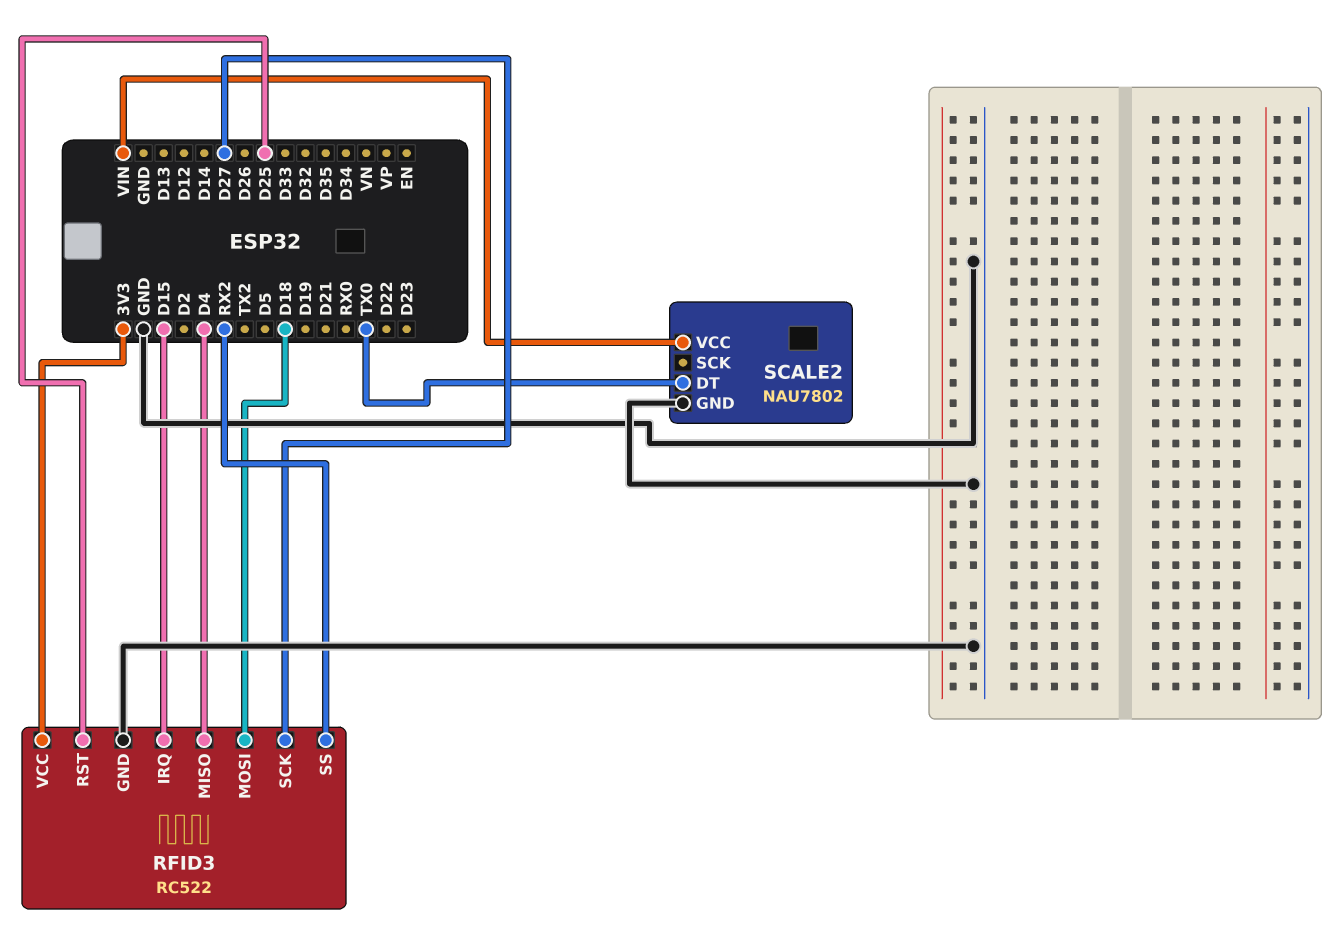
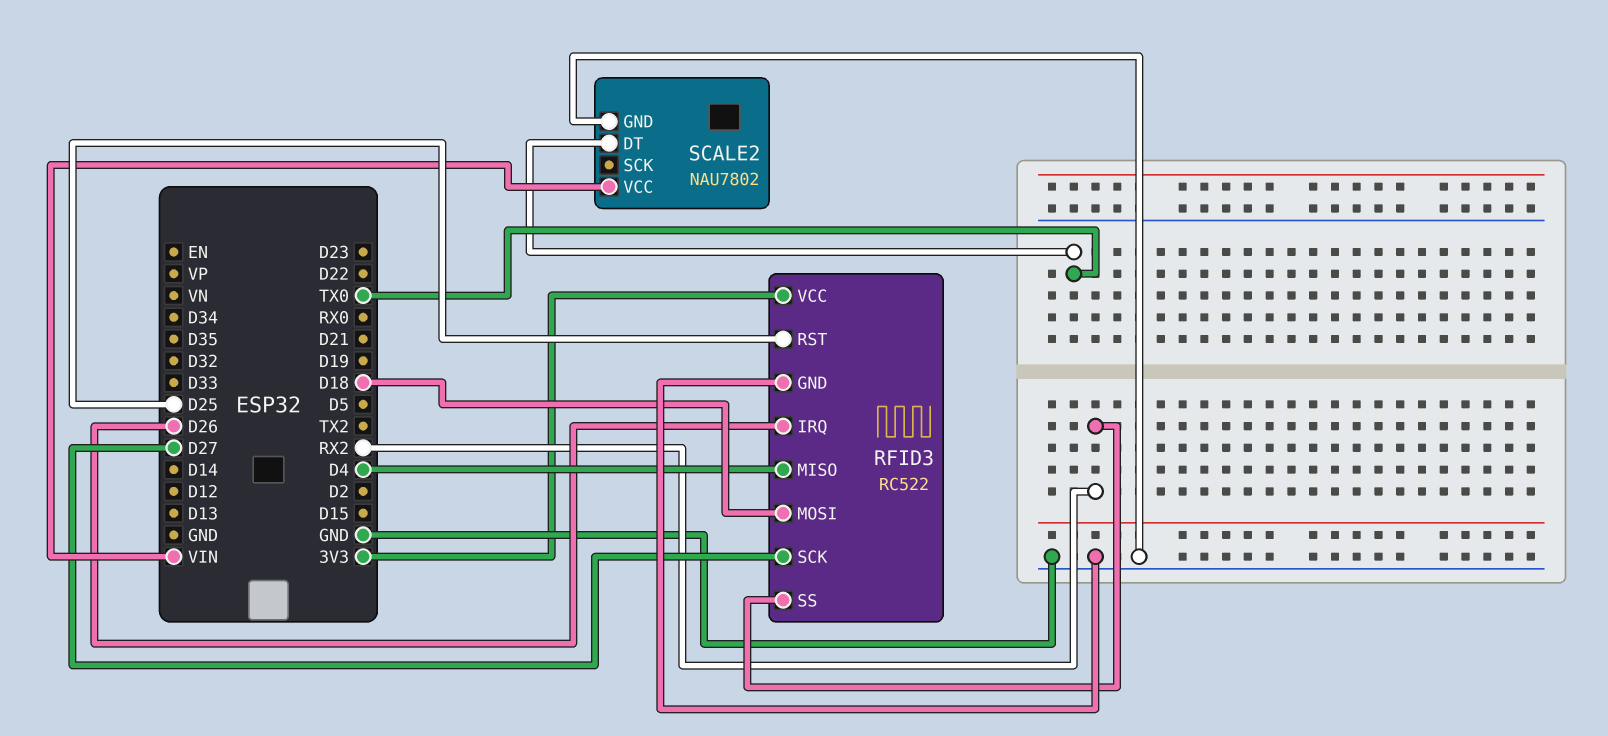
RFID3 pin IRQ: D15 -> D26

